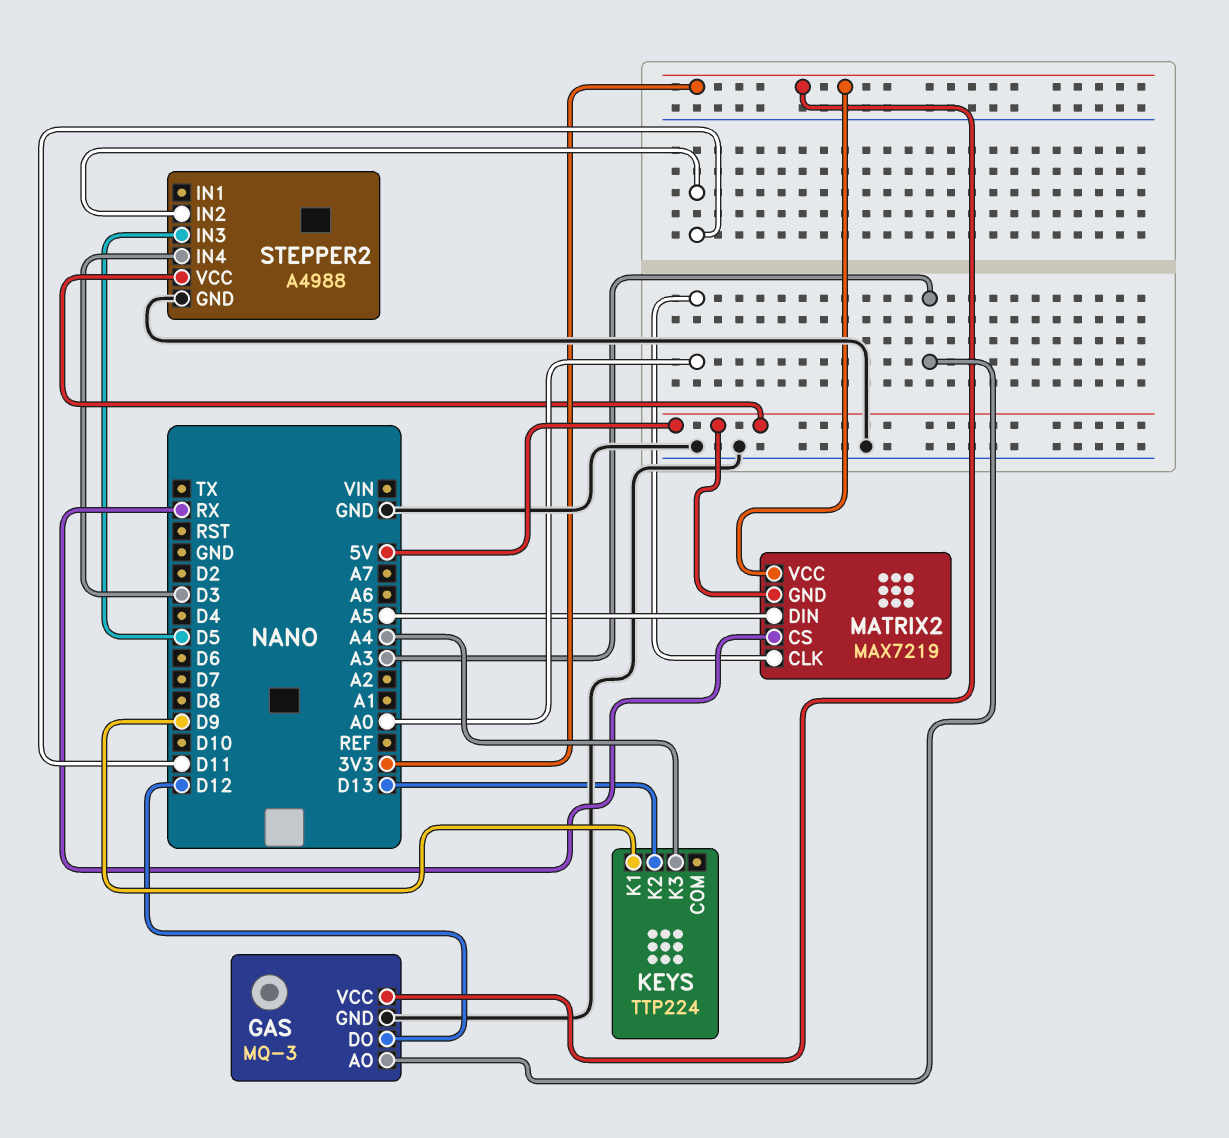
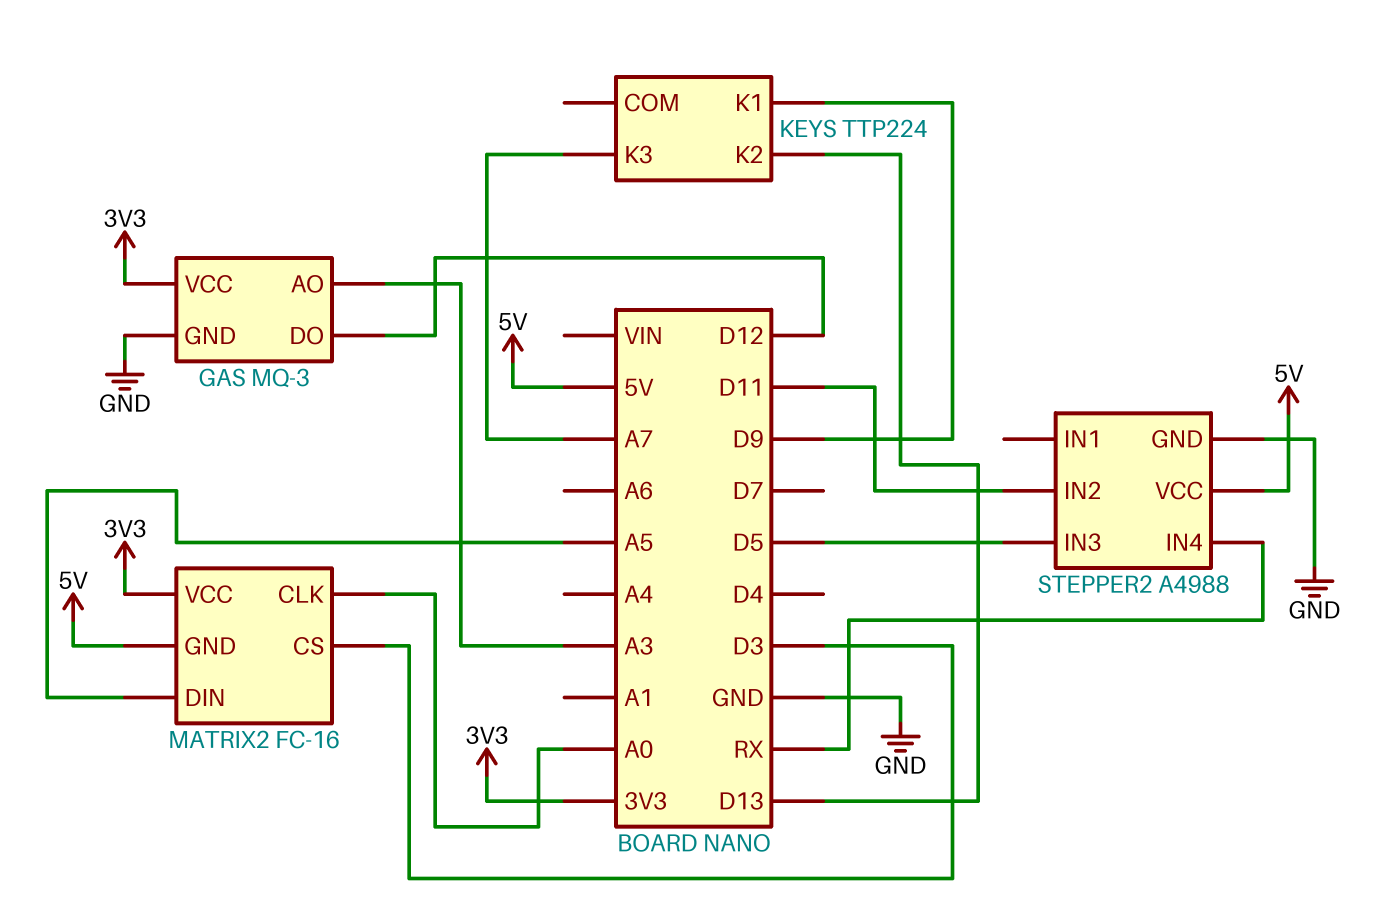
KEYS pin K3: A4 -> A7
MATRIX2: MAX7219 -> FC-16
MATRIX2 pin CS: RX -> D3
STEPPER2 pin IN4: D3 -> RX

